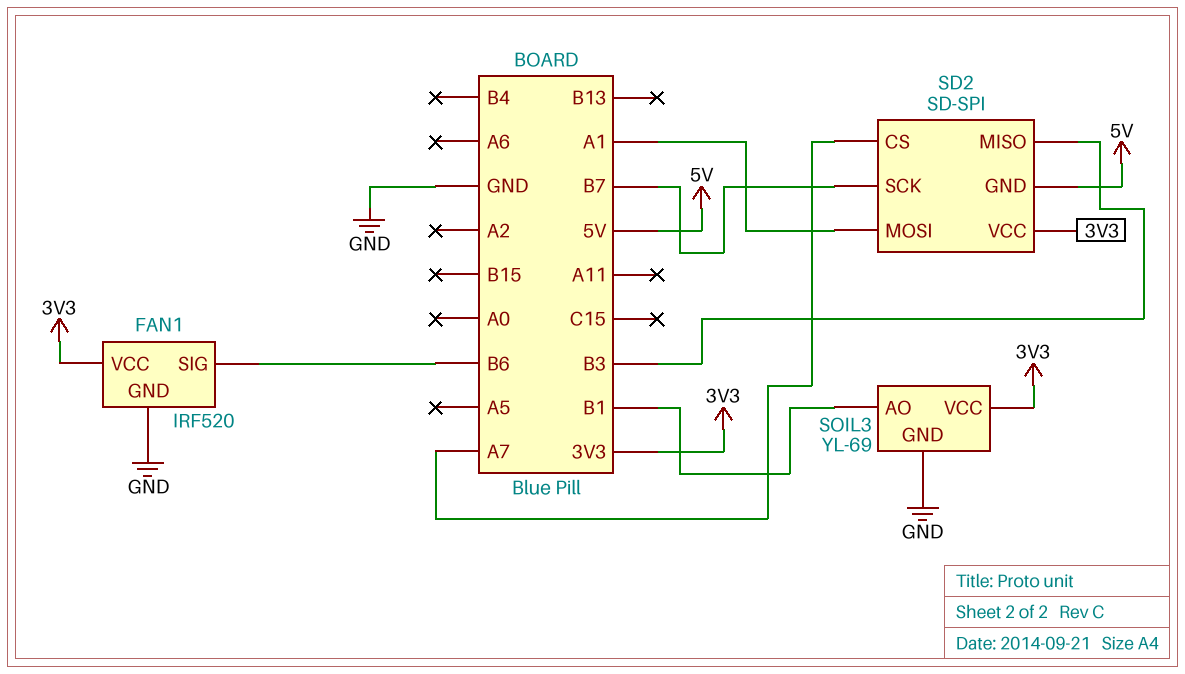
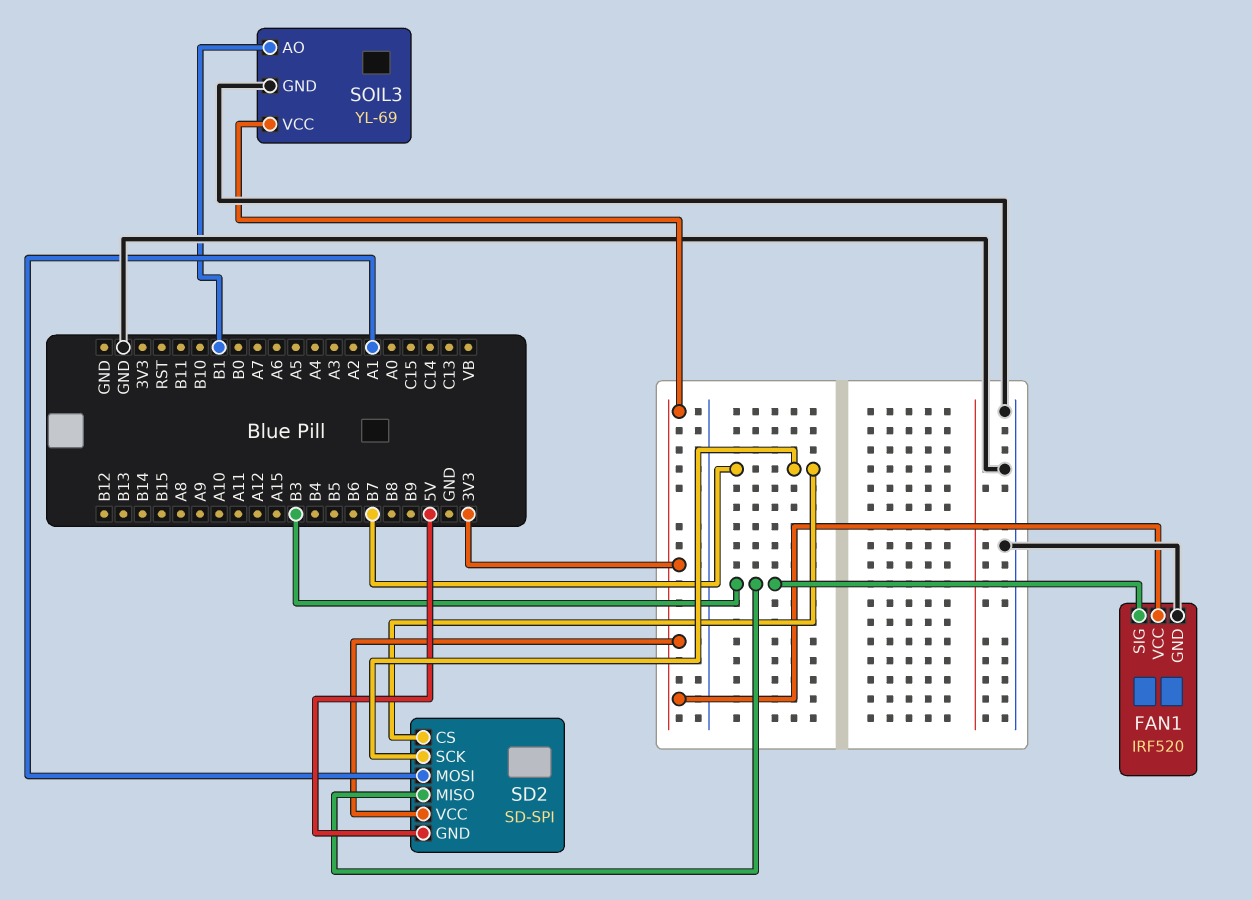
FAN1 pin SIG: B6 -> B3
SD2 pin CS: A7 -> B7

